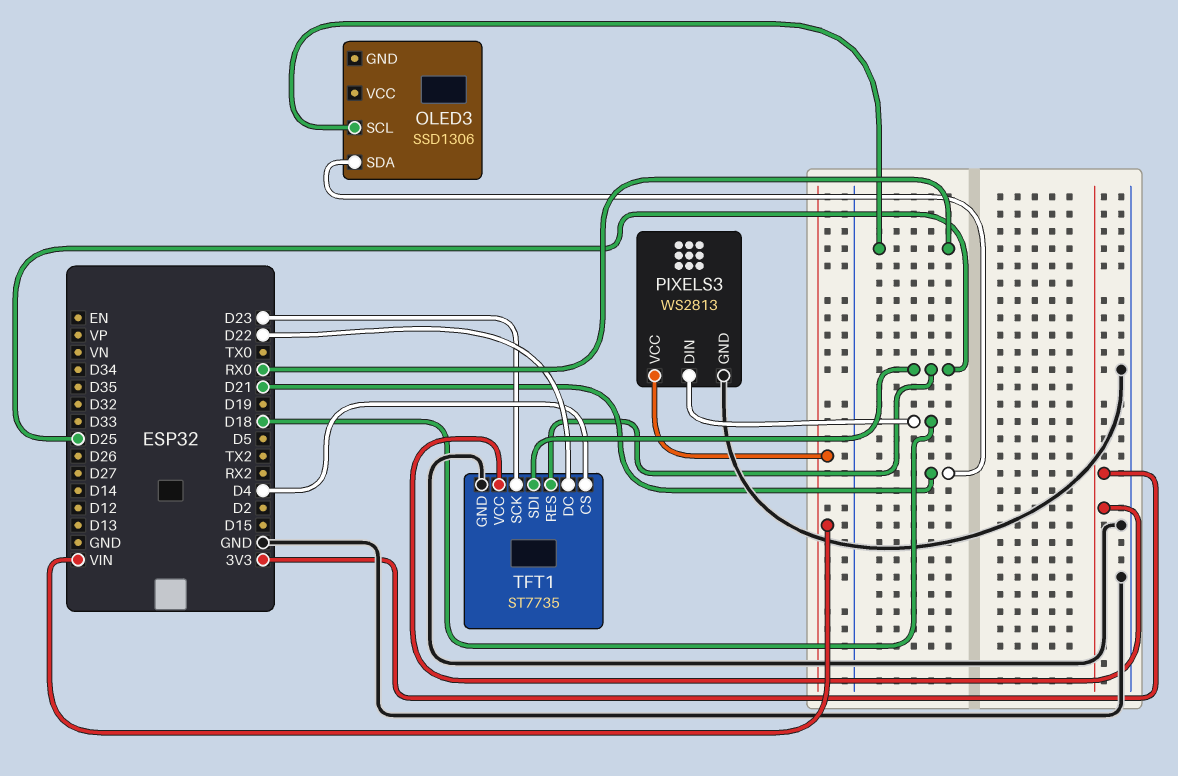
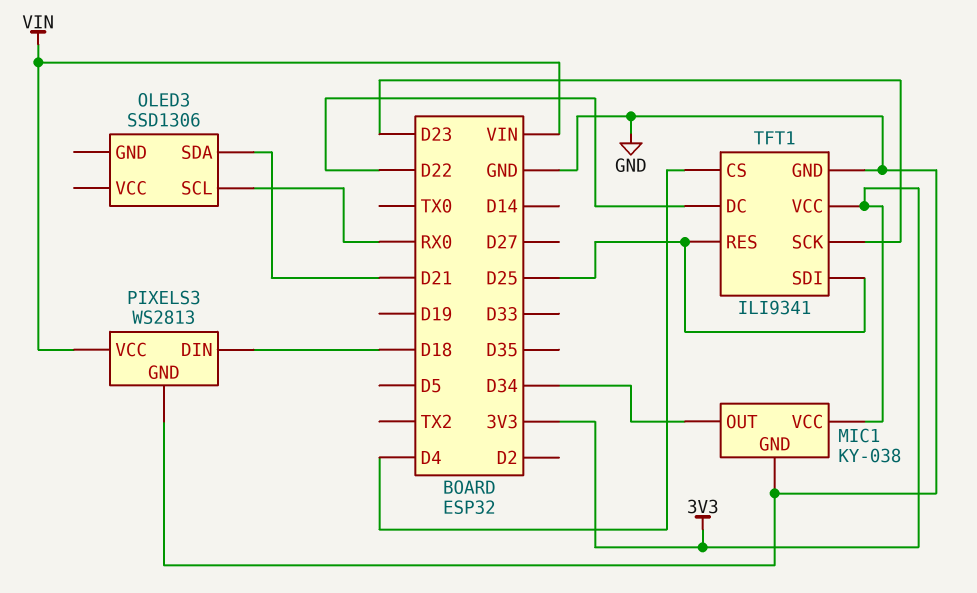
MIC1: none -> KY-038
MIC1 pin GND: none -> GND
MIC1 pin OUT: none -> D34
MIC1 pin VCC: none -> 3V3
TFT1: ST7735 -> ILI9341

